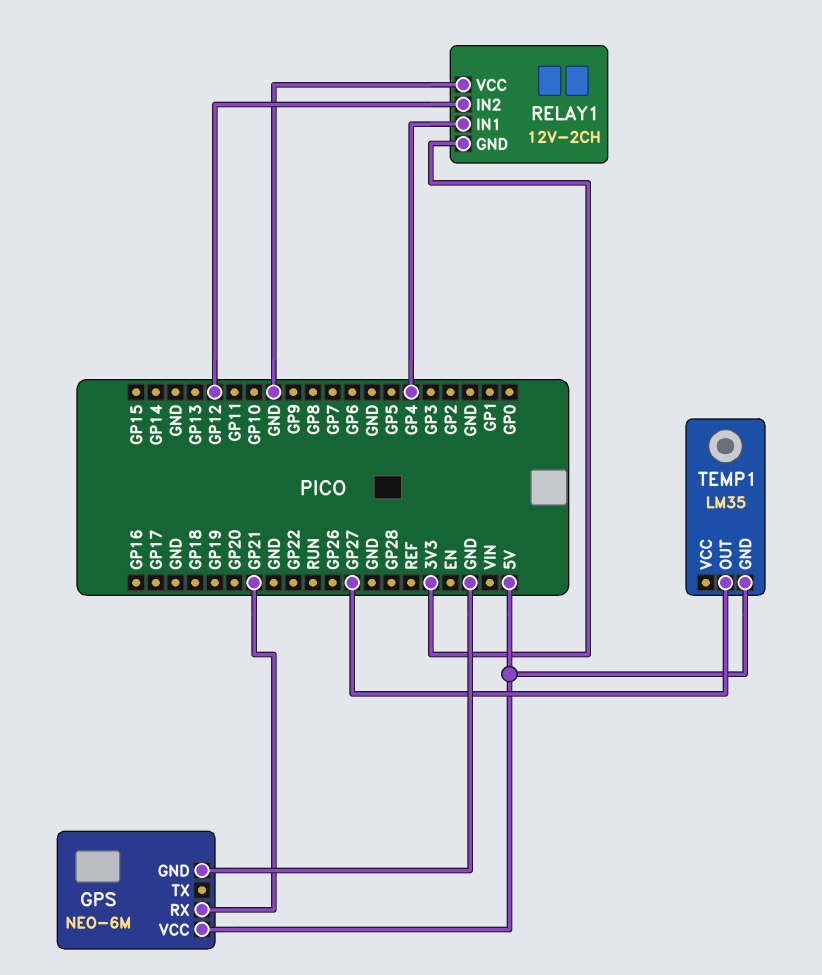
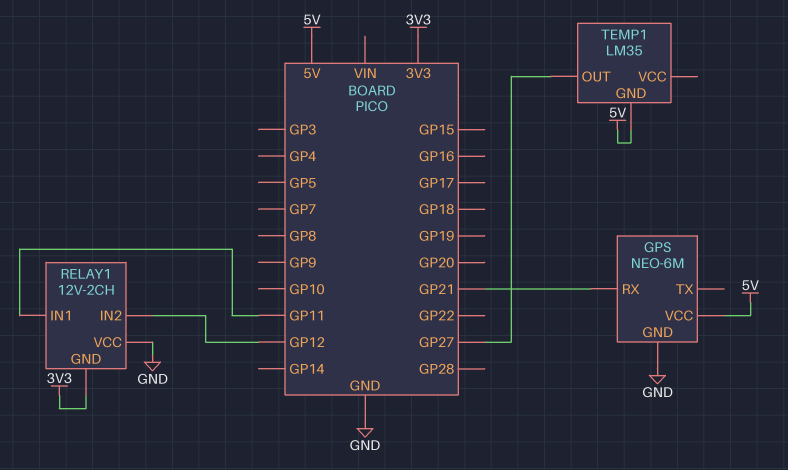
RELAY1 pin IN1: GP4 -> GP11

